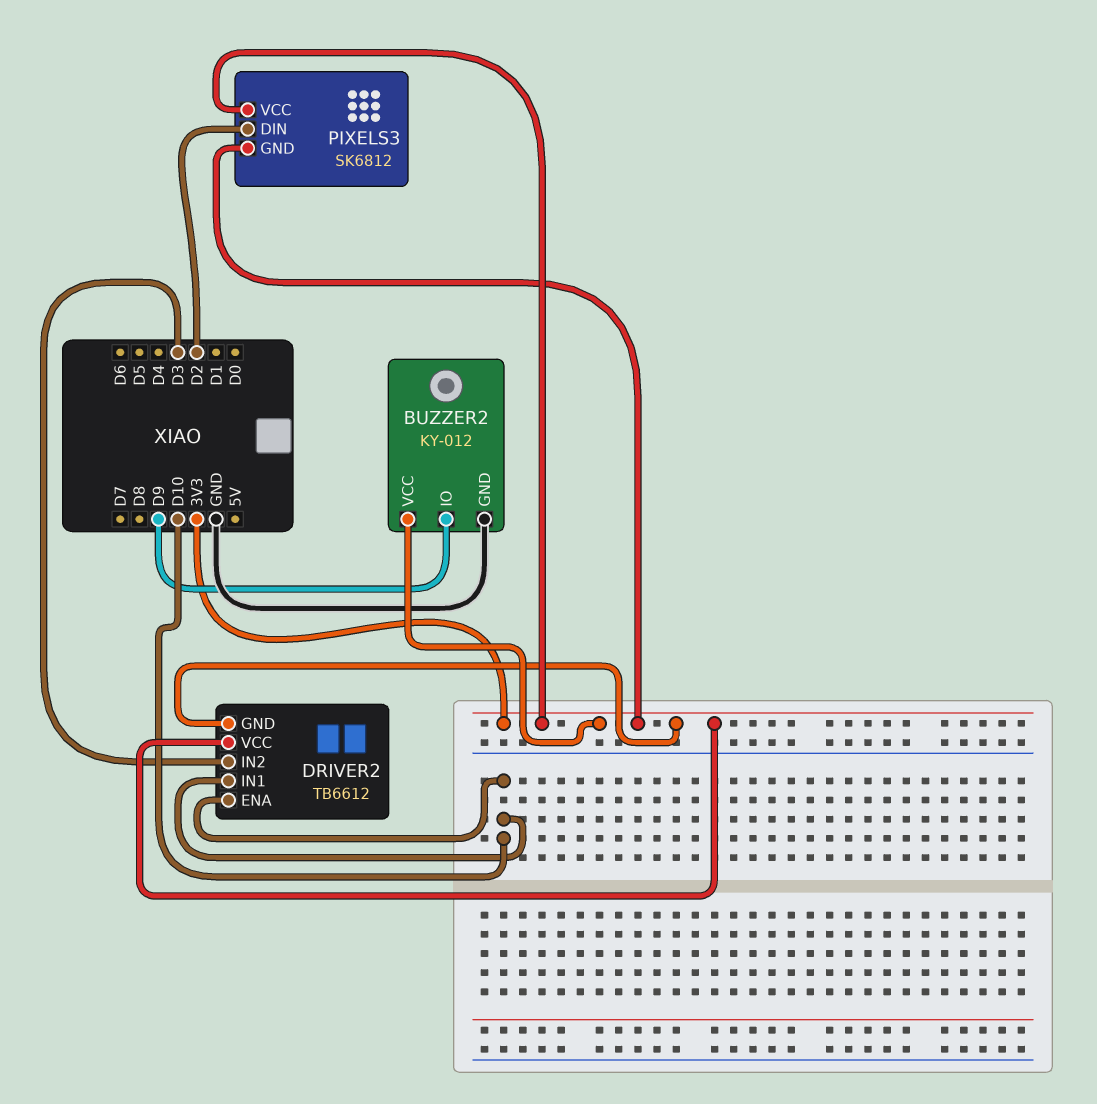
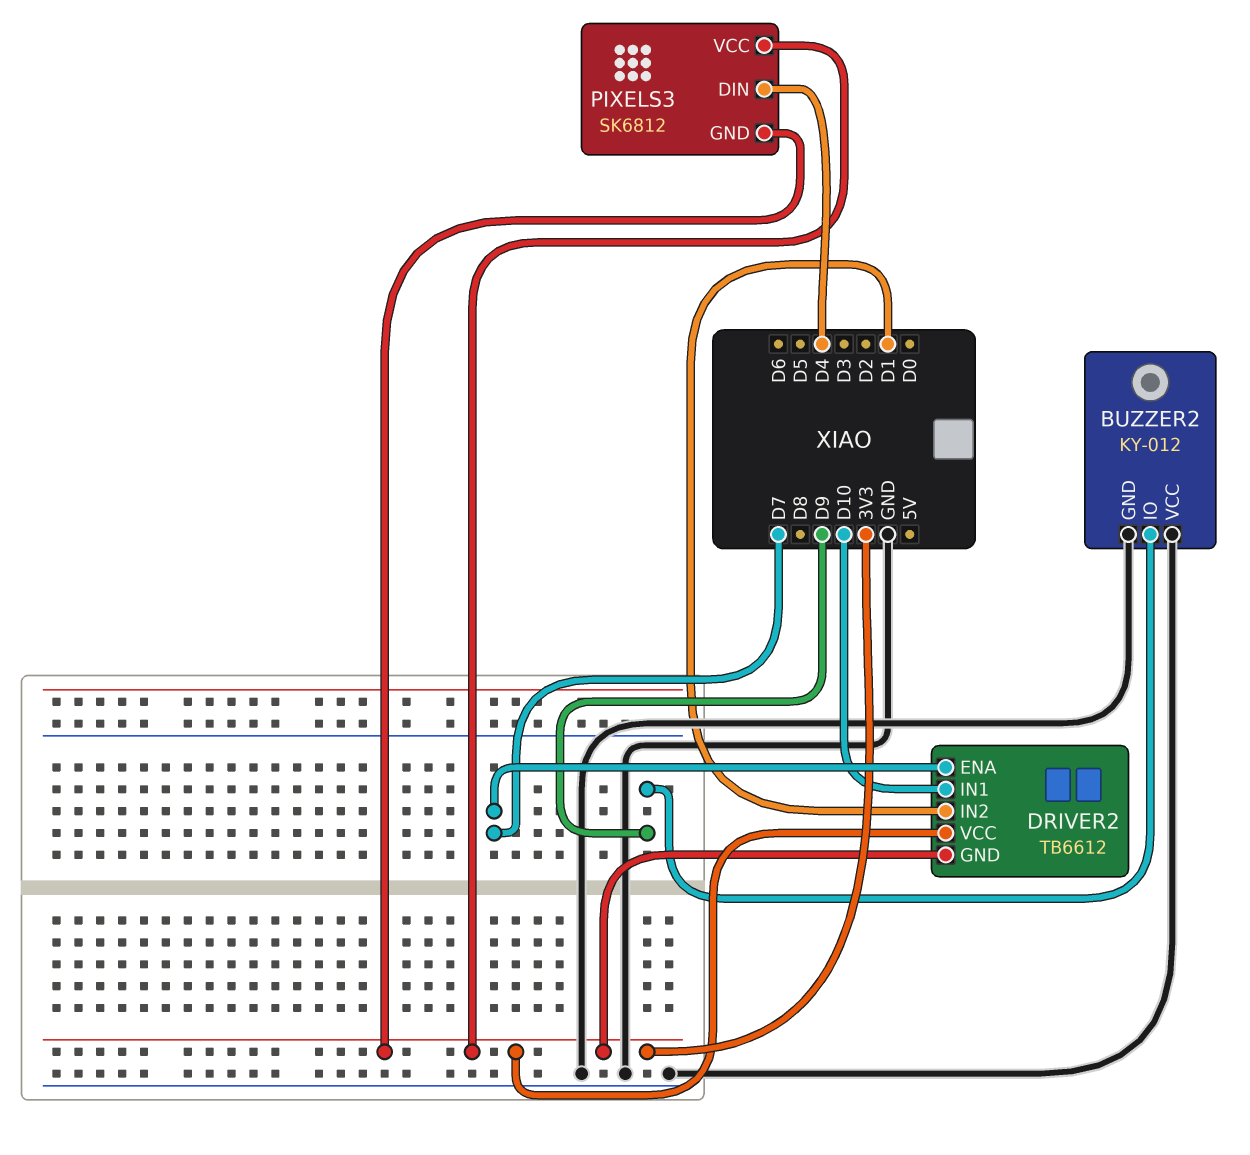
BUZZER2 pin VCC: 3V3 -> GND
DRIVER2 pin ENA: D10 -> D7
DRIVER2 pin IN2: D3 -> D1
PIXELS3 pin DIN: D2 -> D4

